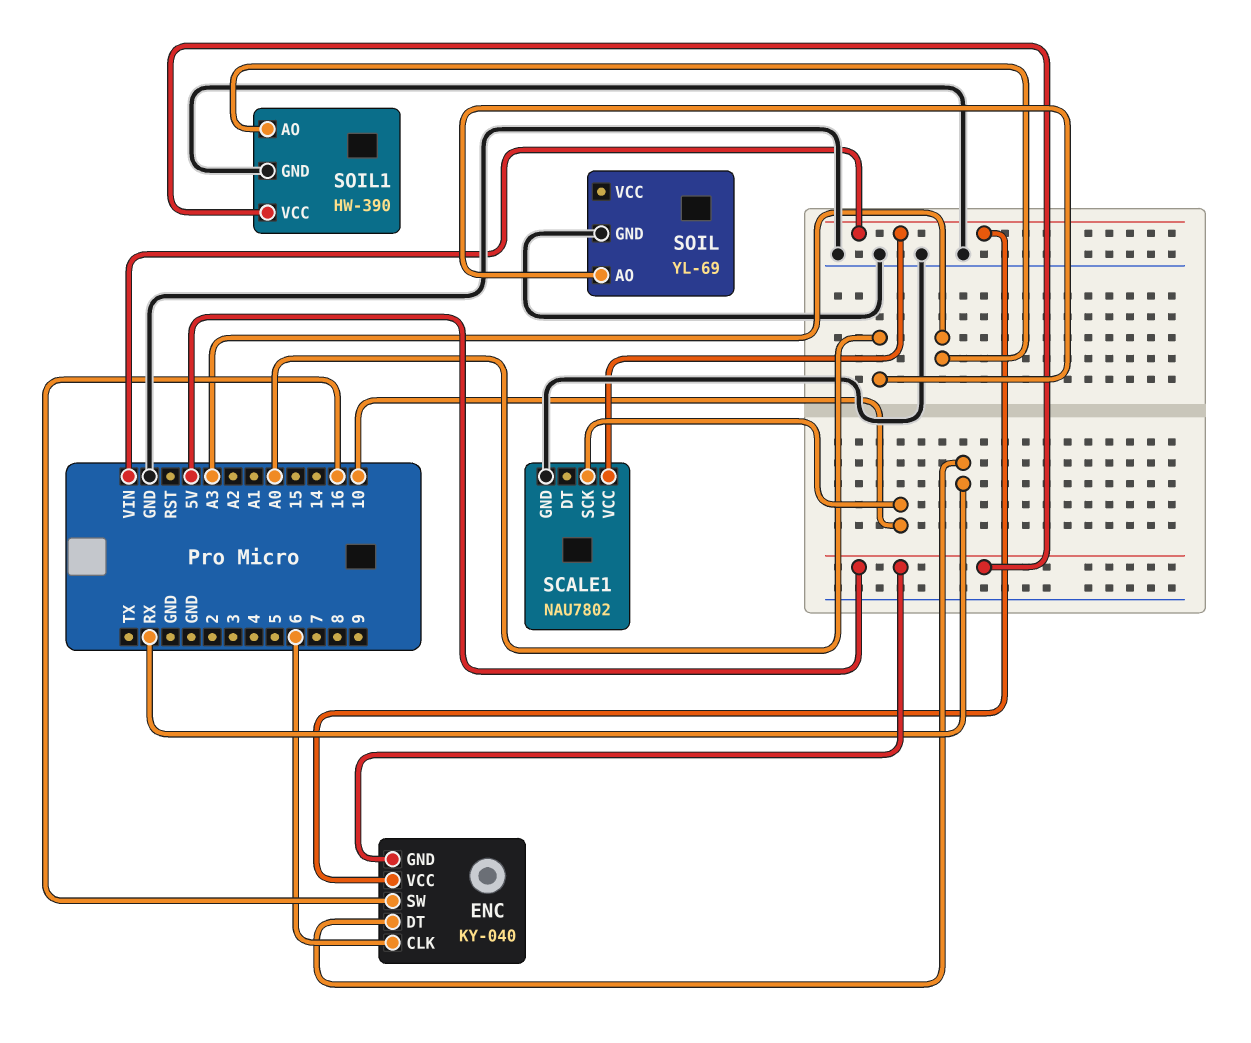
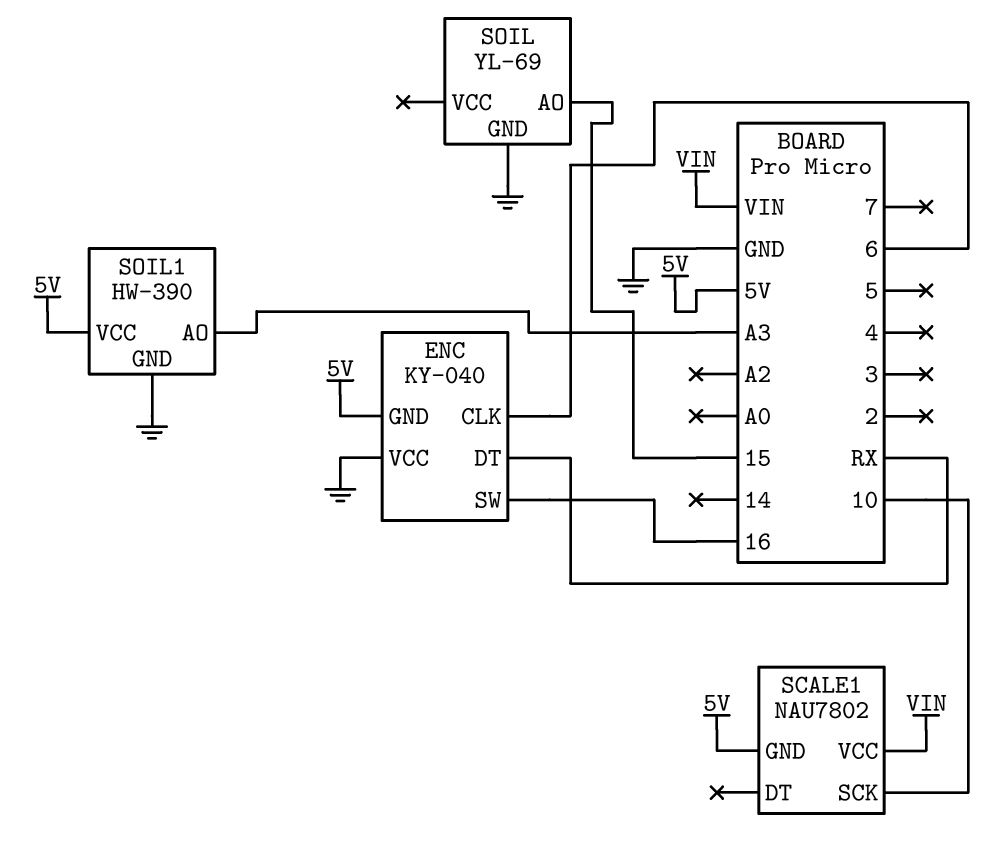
ENC pin VCC: VIN -> GND
SCALE1 pin GND: GND -> 5V
SOIL pin AO: A0 -> 15

